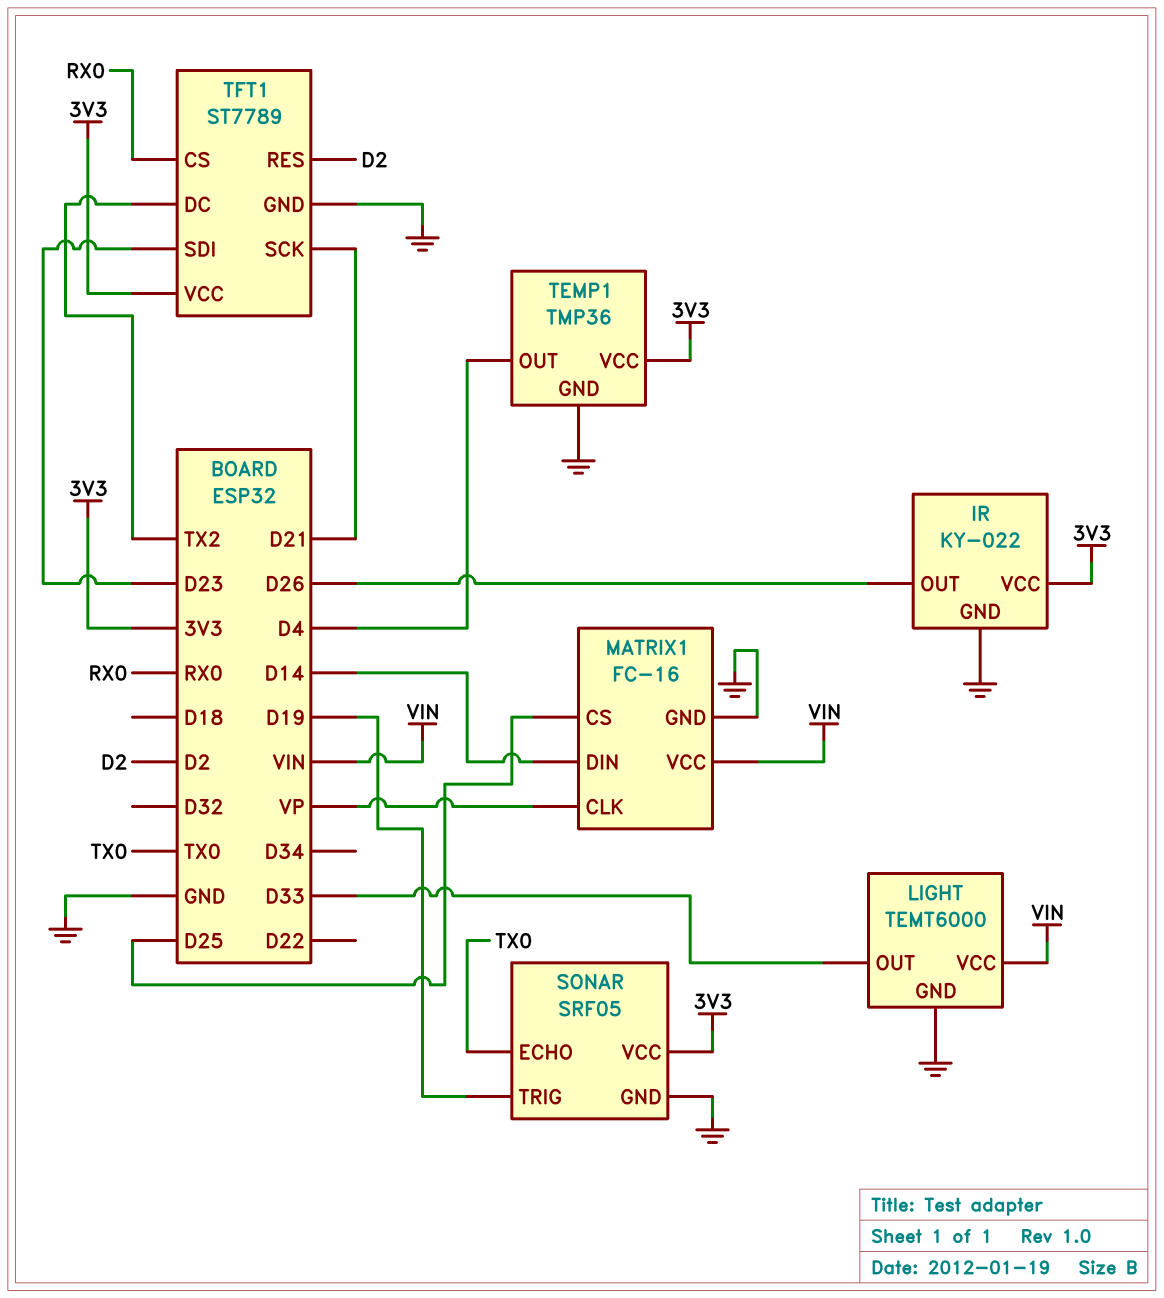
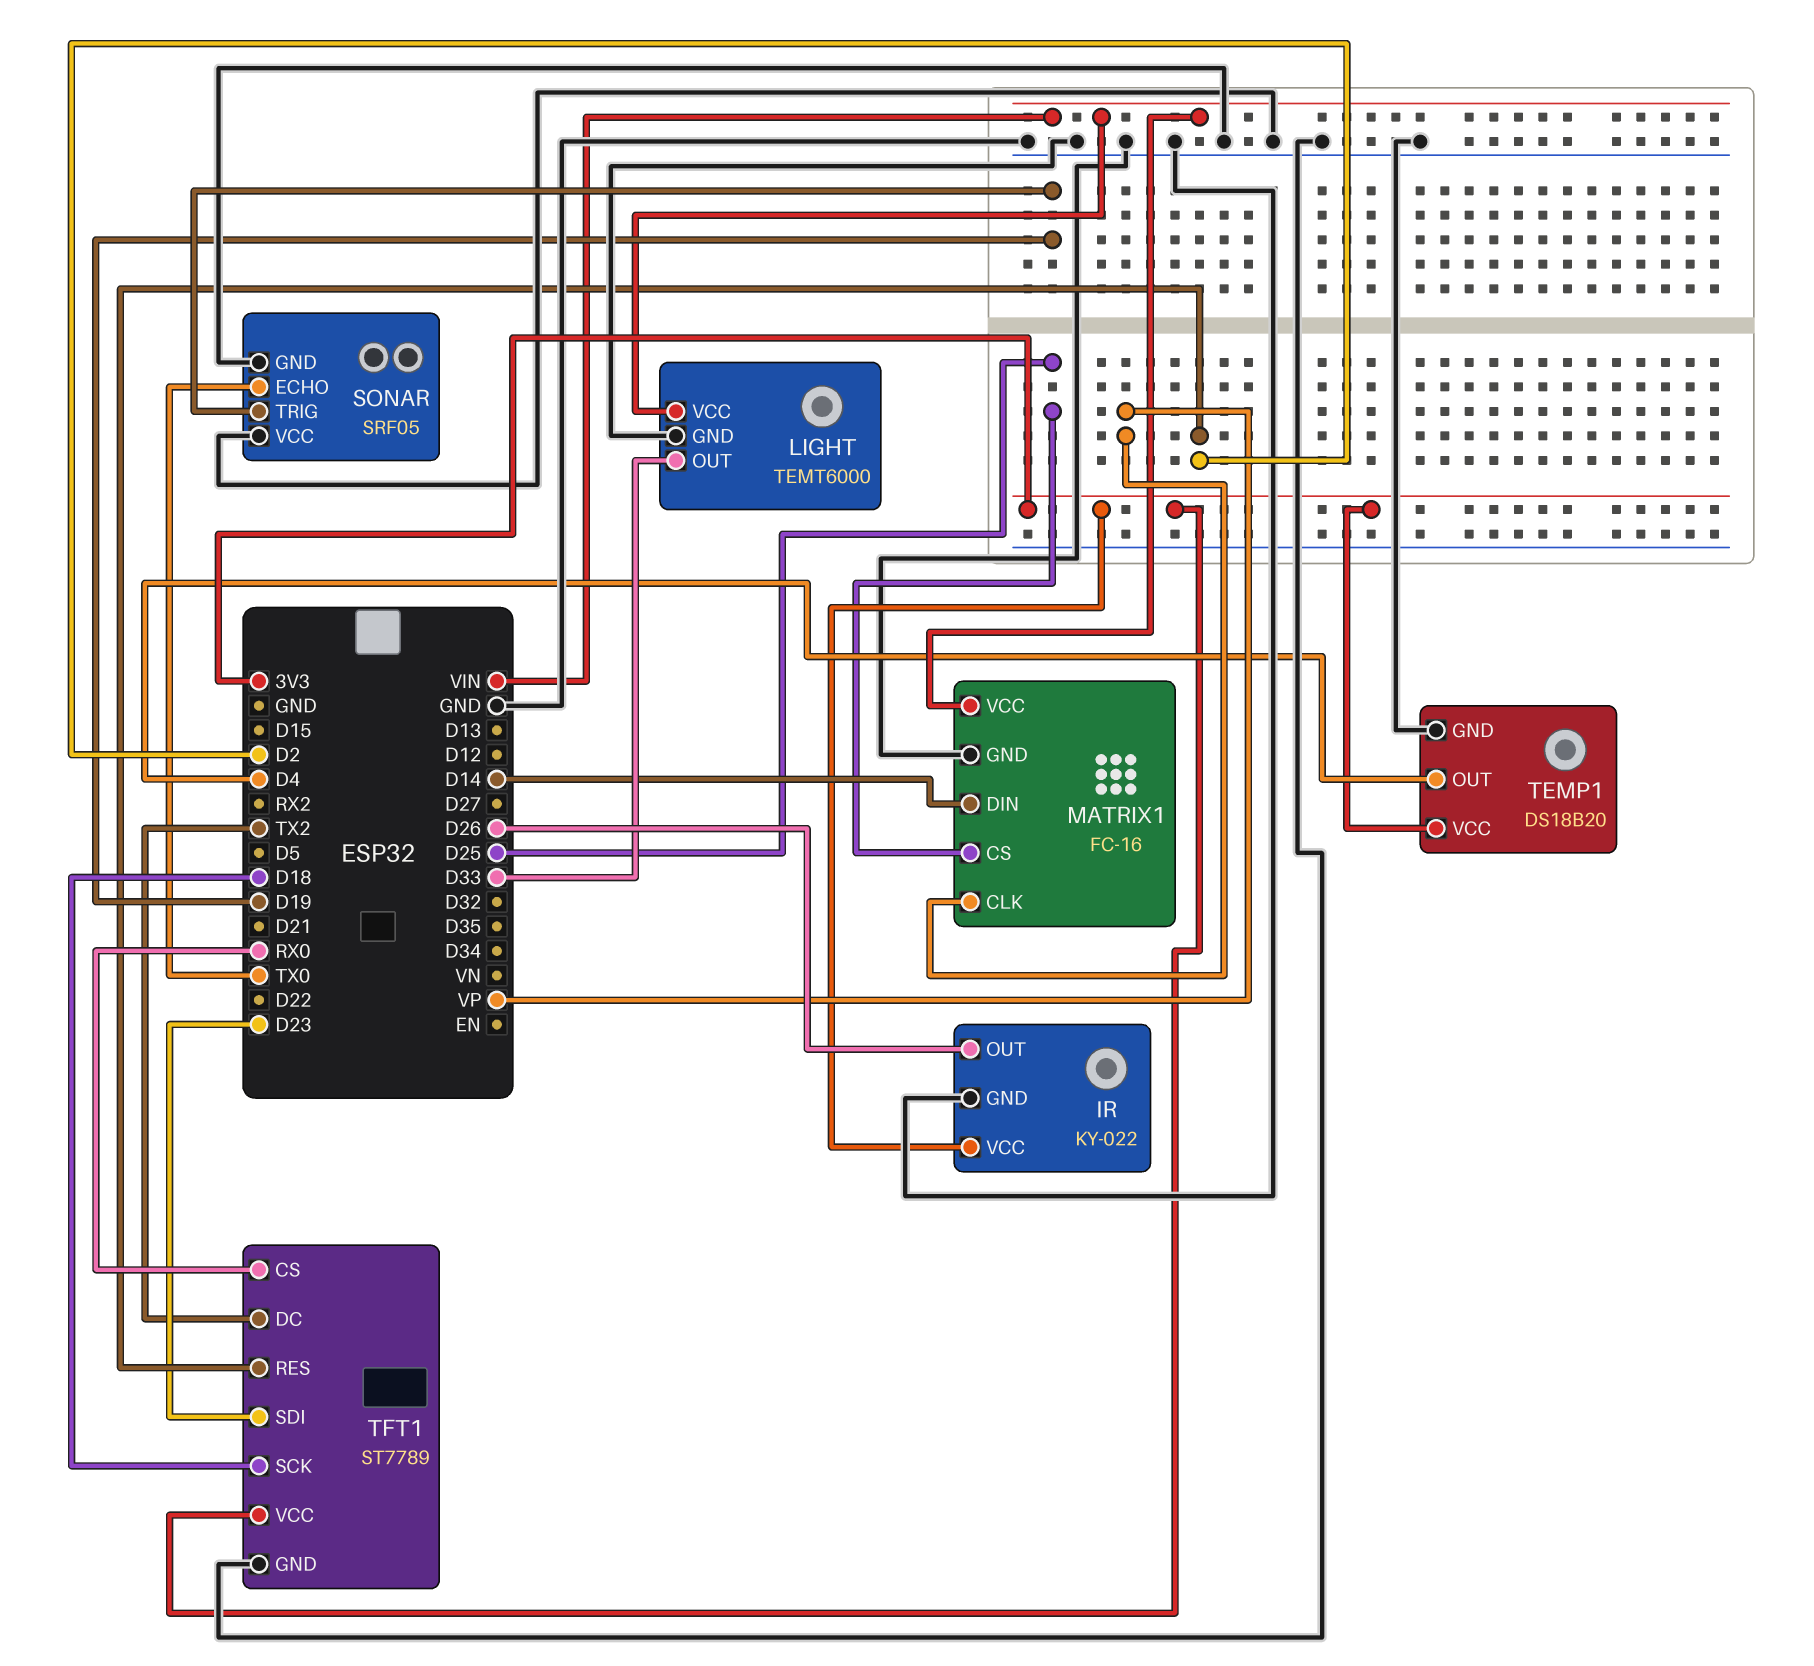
SONAR pin VCC: 3V3 -> GND
TEMP1: TMP36 -> DS18B20
TFT1 pin SCK: D21 -> D18

